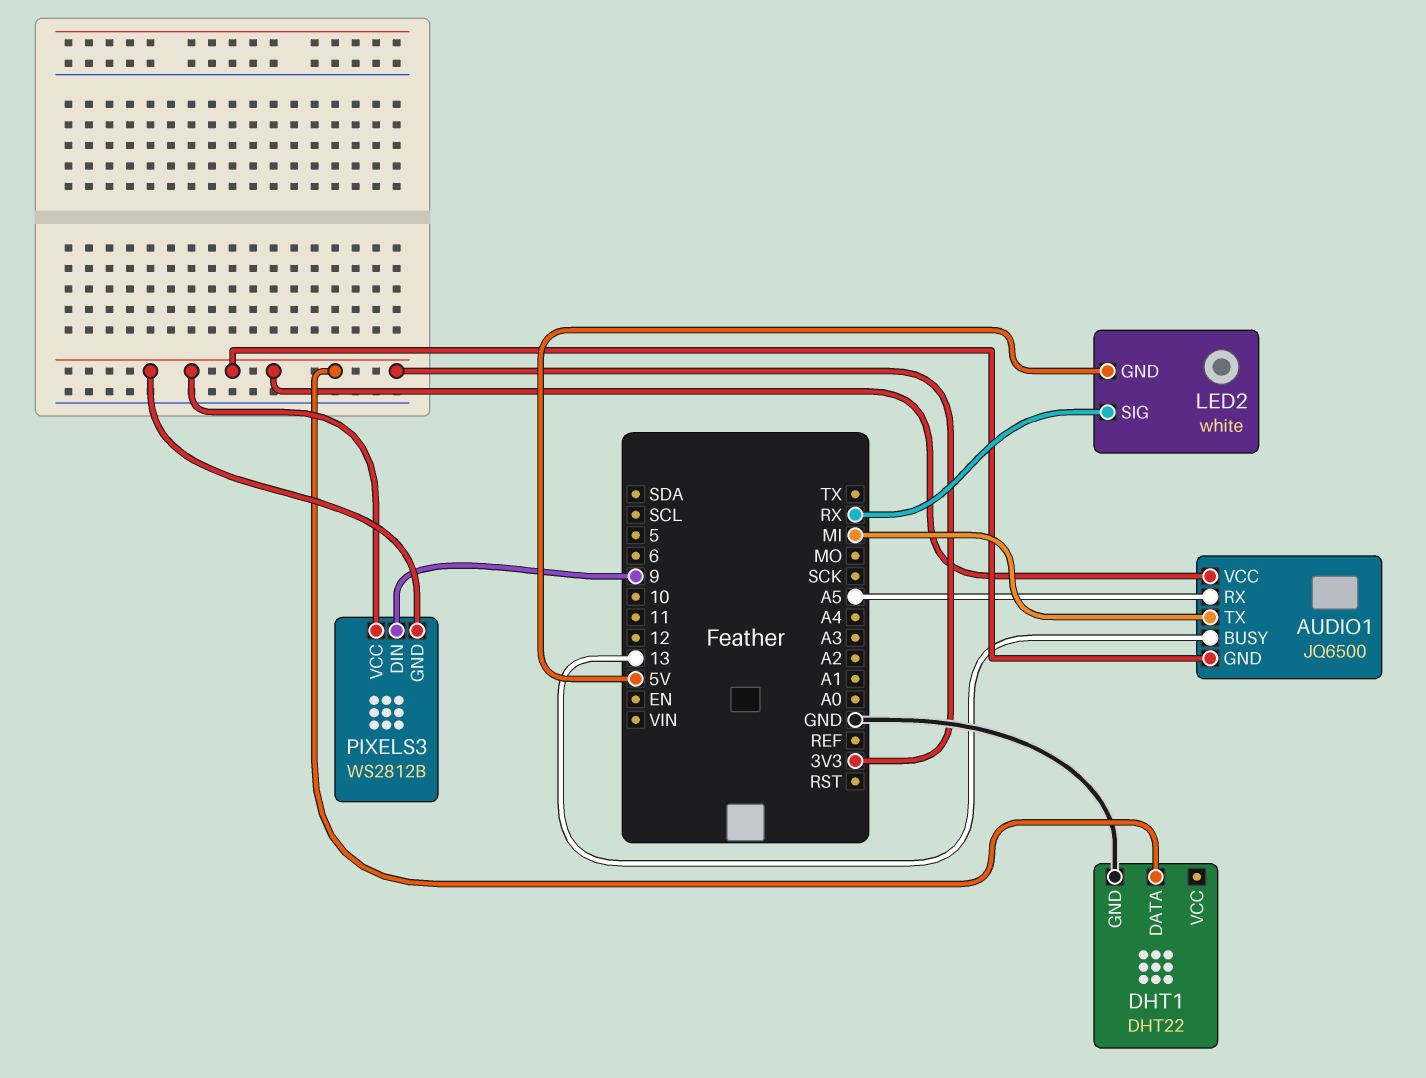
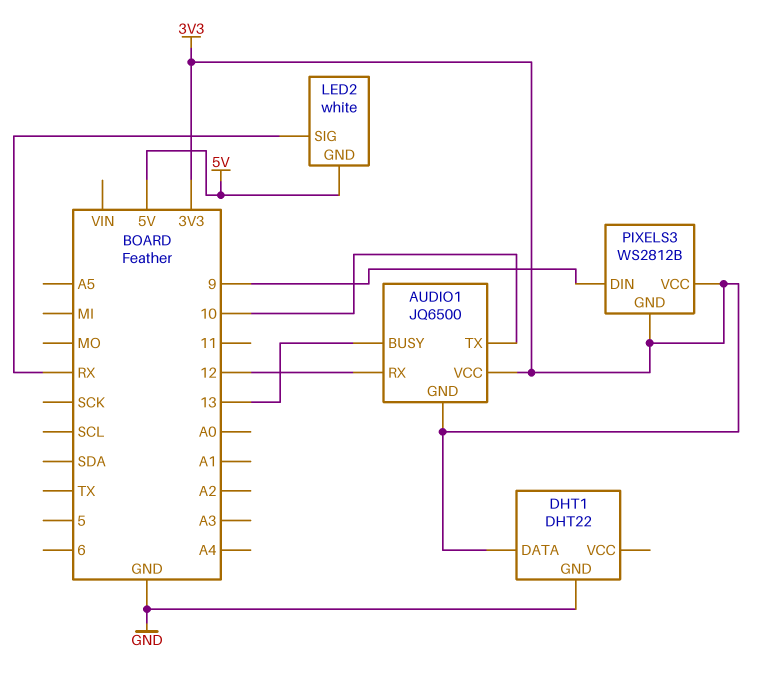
AUDIO1 pin RX: A5 -> 12
AUDIO1 pin TX: MI -> 10

